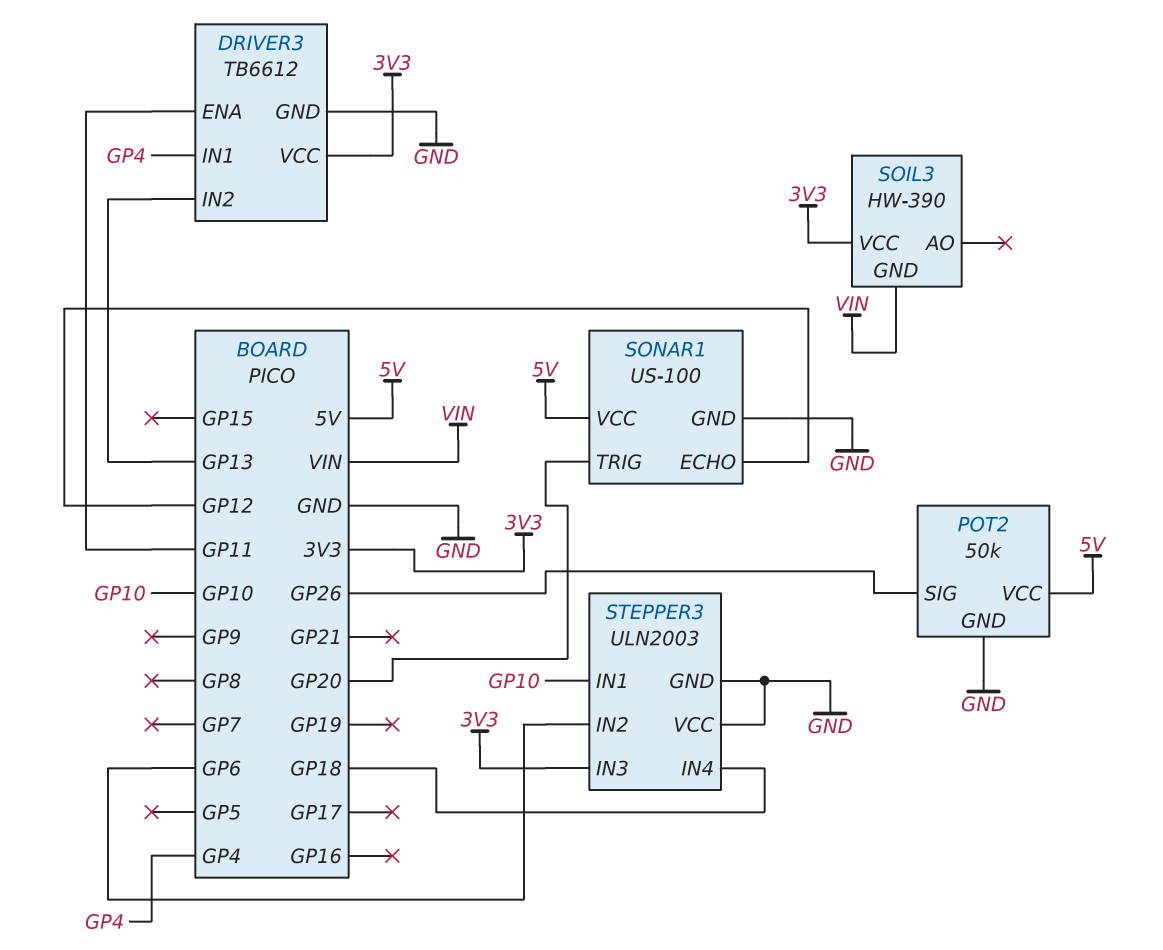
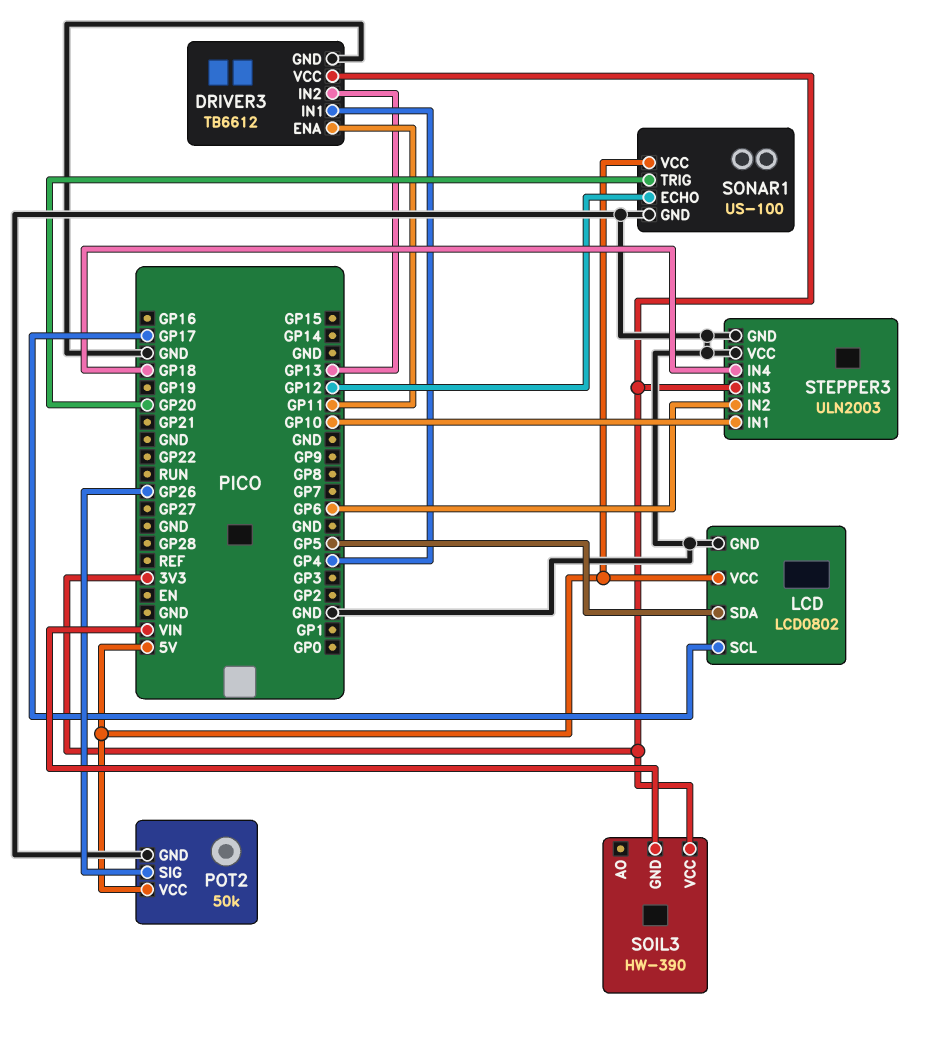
LCD: none -> LCD0802
LCD pin GND: none -> GND
LCD pin SCL: none -> GP17
LCD pin SDA: none -> GP5
LCD pin VCC: none -> 5V

